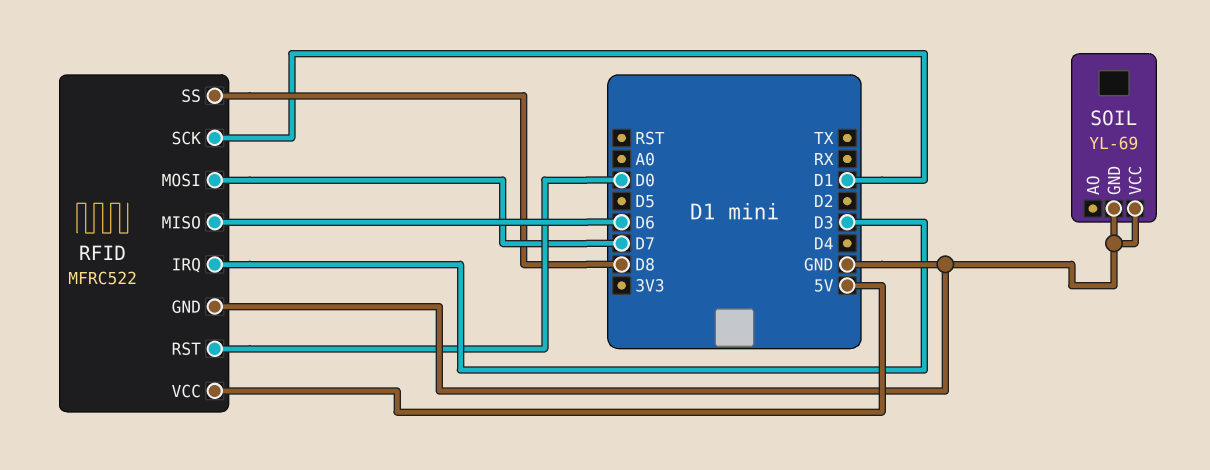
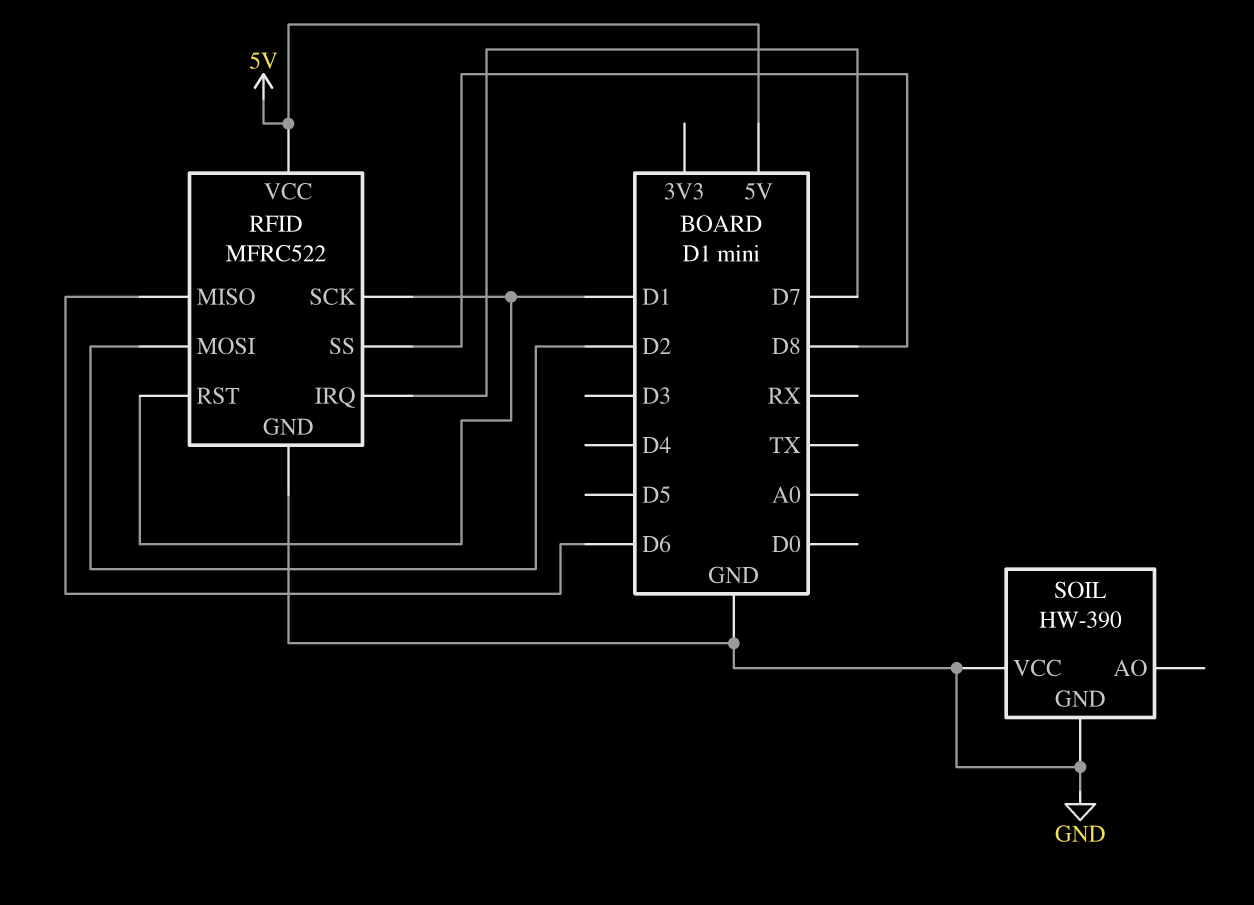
RFID pin IRQ: D3 -> D7
RFID pin MOSI: D7 -> D2
RFID pin RST: D0 -> D1
SOIL: YL-69 -> HW-390

